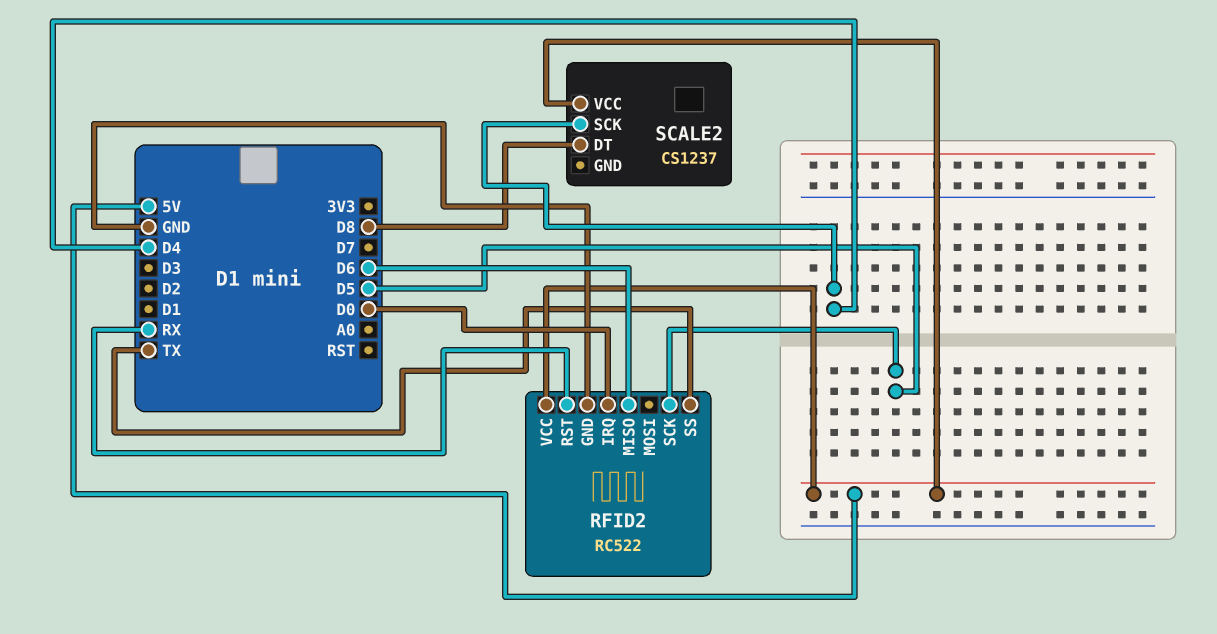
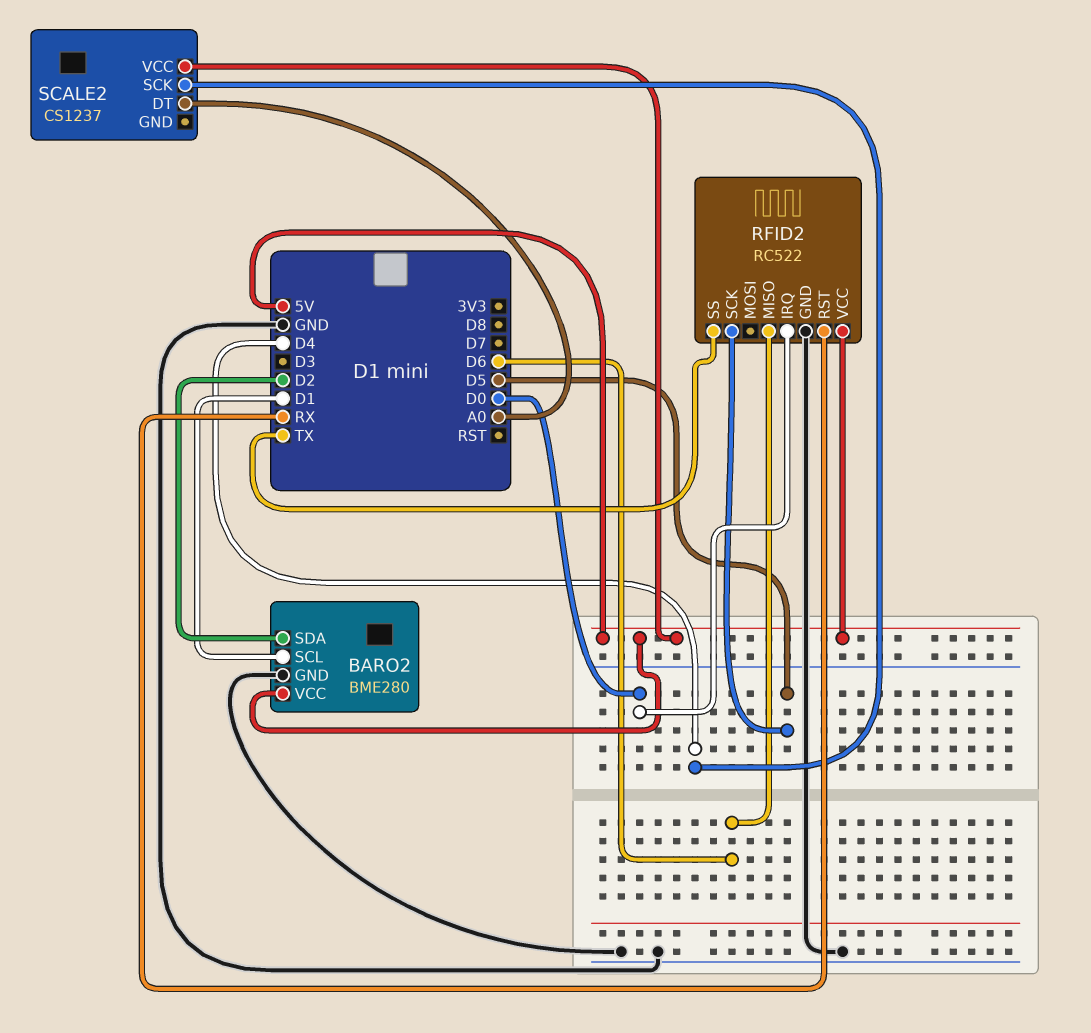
BARO2: none -> BME280
BARO2 pin GND: none -> GND
BARO2 pin SCL: none -> D1
BARO2 pin SDA: none -> D2
BARO2 pin VCC: none -> 5V
SCALE2 pin DT: D8 -> A0

